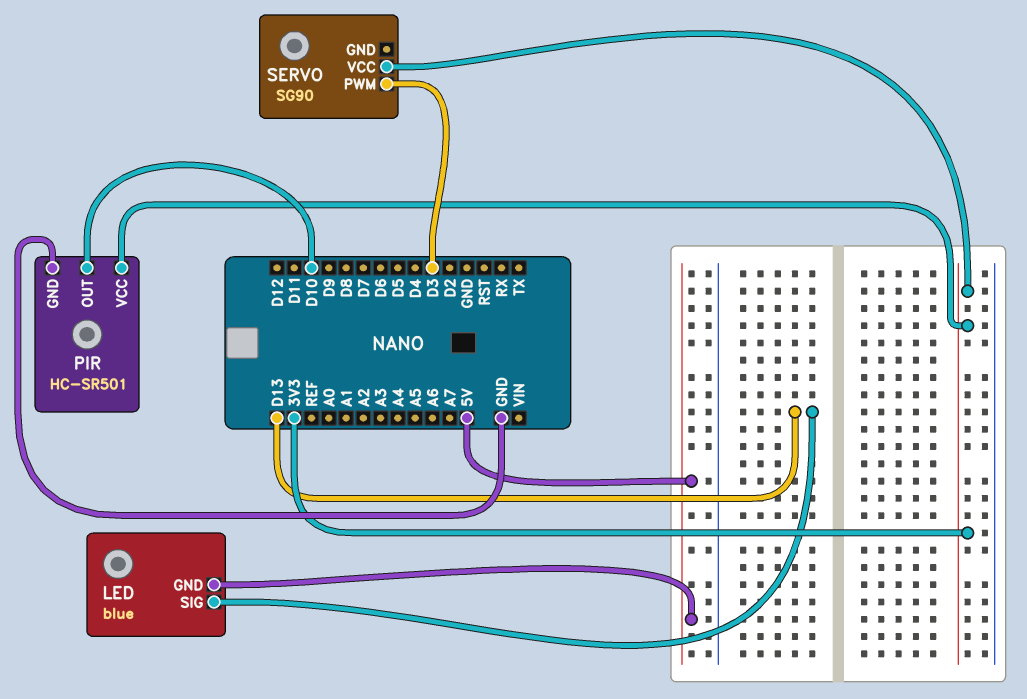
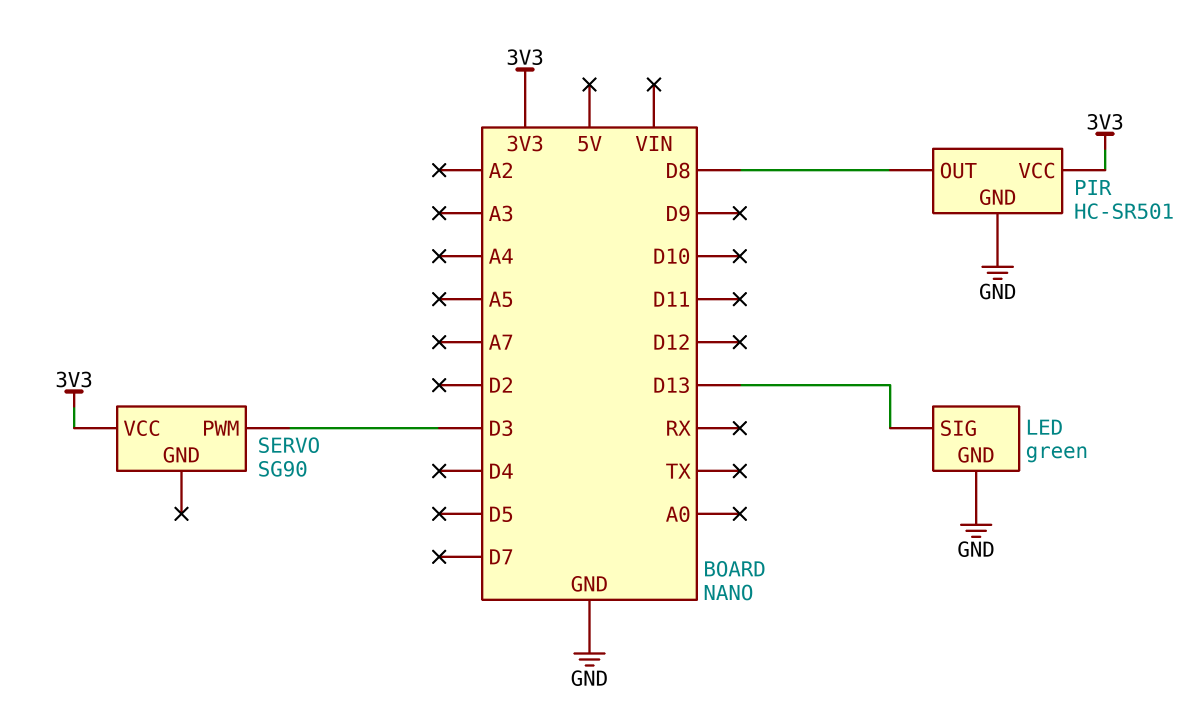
LED: blue -> green
LED pin GND: 5V -> GND
PIR pin OUT: D10 -> D8

